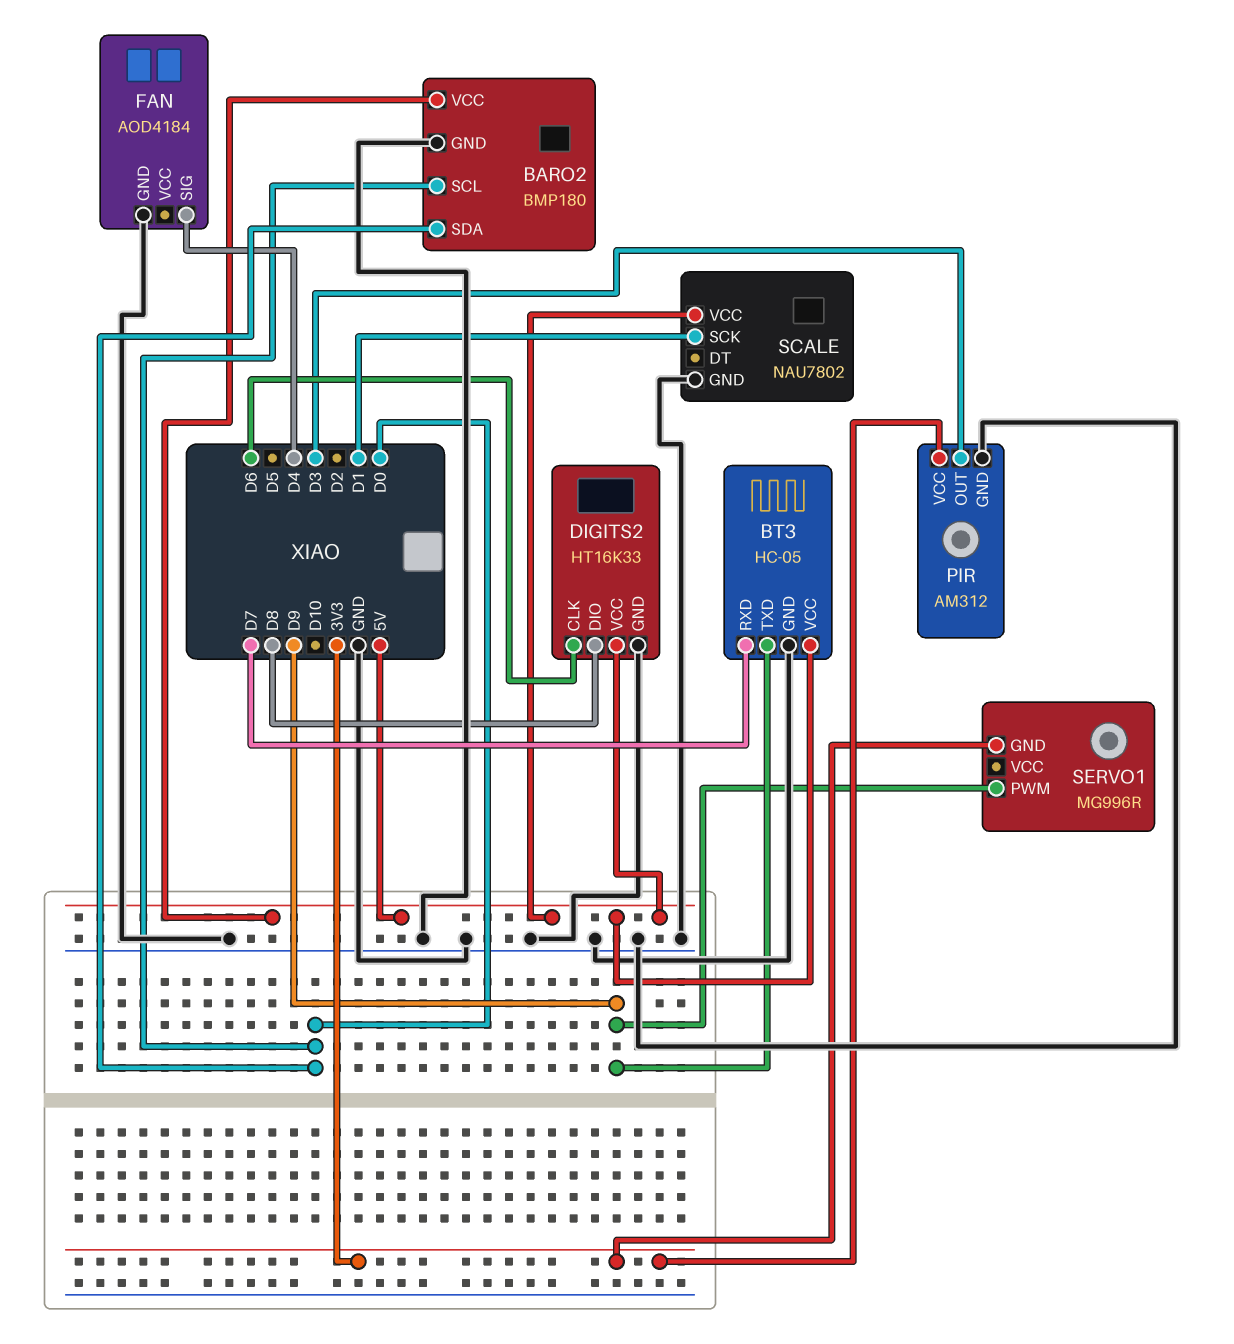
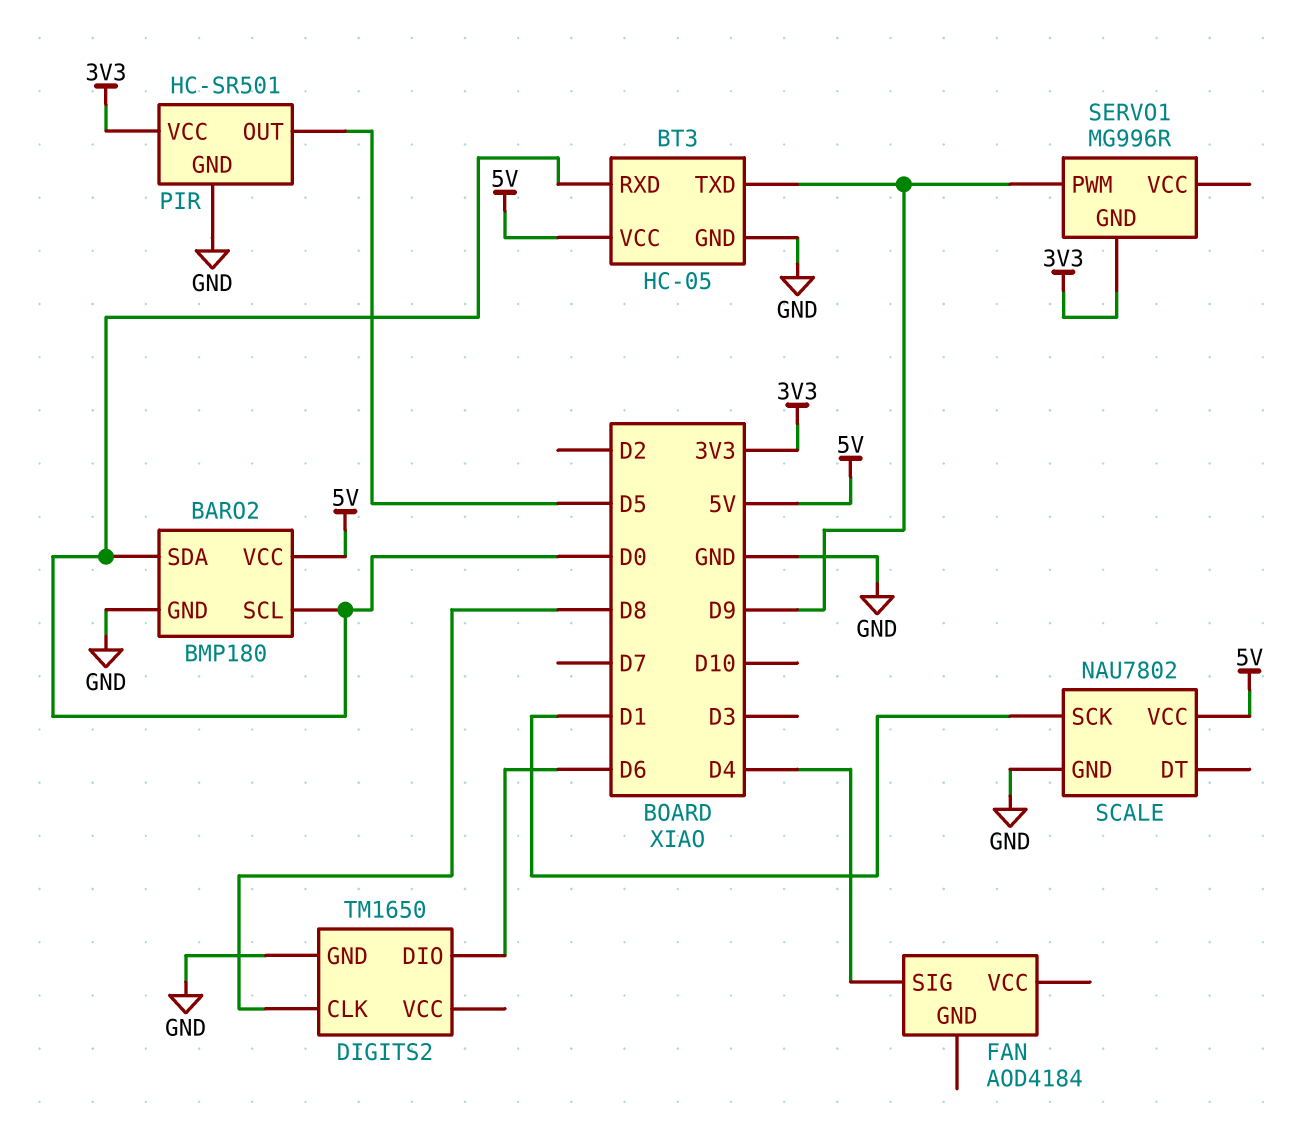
BT3 pin RXD: D7 -> D0
DIGITS2: HT16K33 -> TM1650
DIGITS2 pin CLK: D6 -> D8
DIGITS2 pin DIO: D8 -> D6
DIGITS2 pin VCC: 5V -> none
FAN pin GND: GND -> none
PIR: AM312 -> HC-SR501
PIR pin OUT: D3 -> D5

